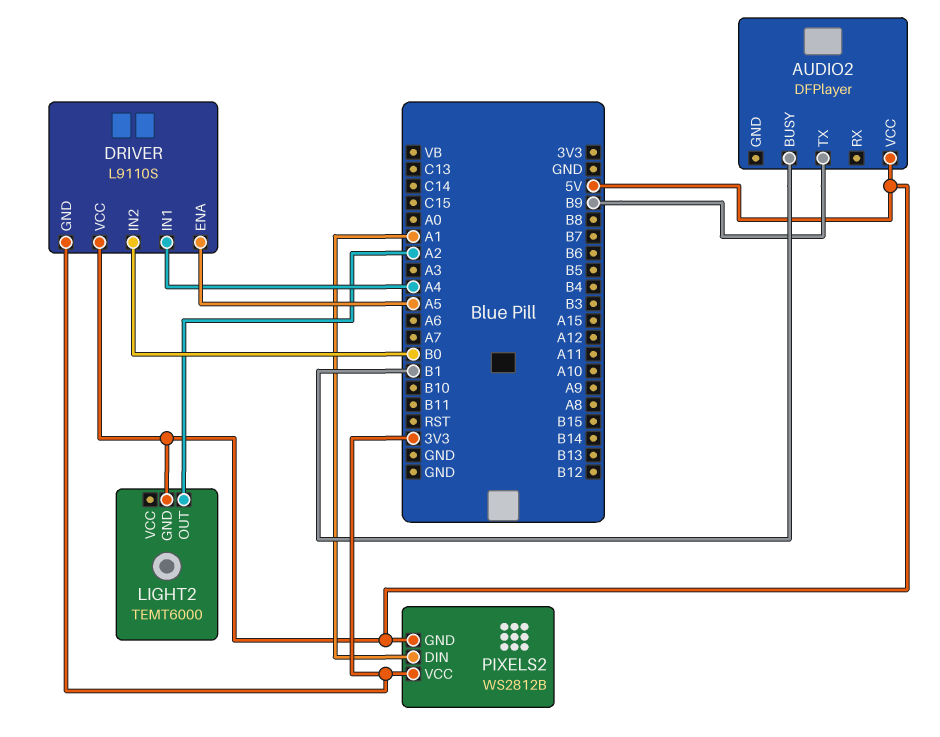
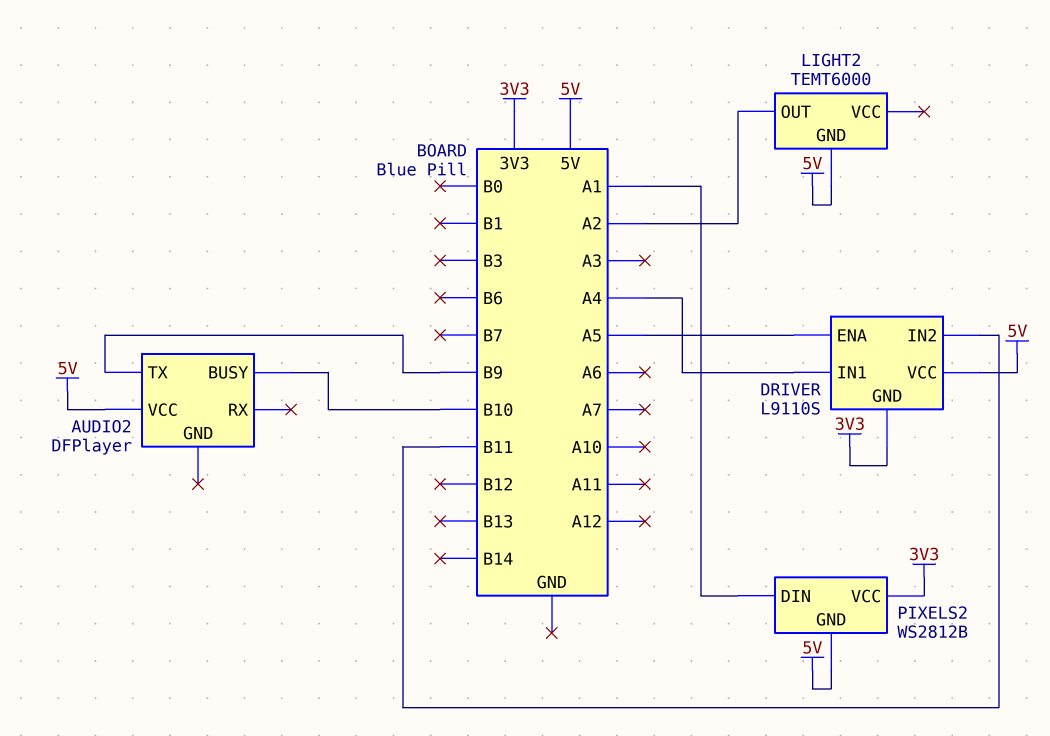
AUDIO2 pin BUSY: B1 -> B10
DRIVER pin IN2: B0 -> B11

